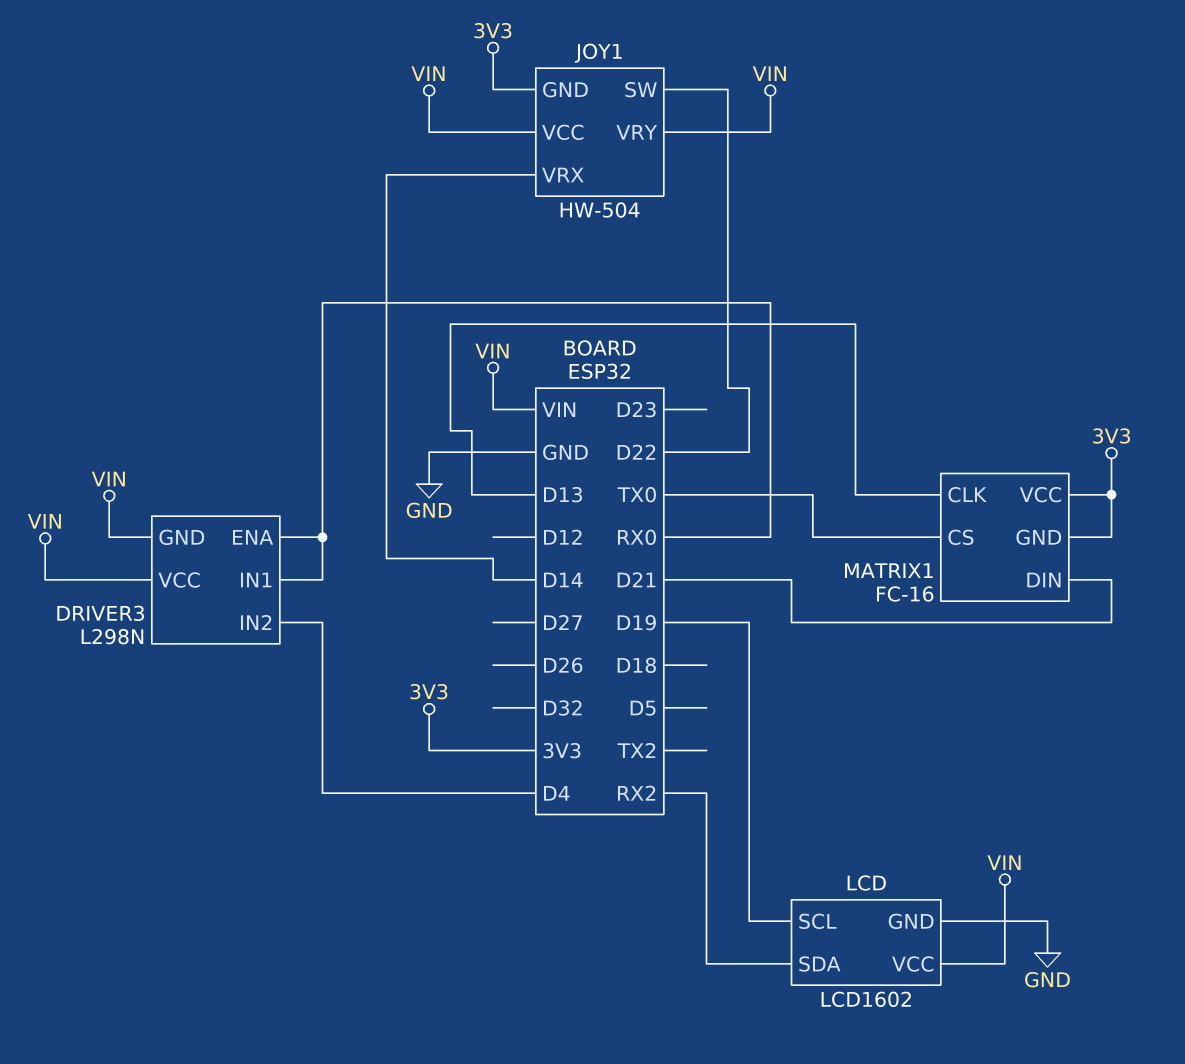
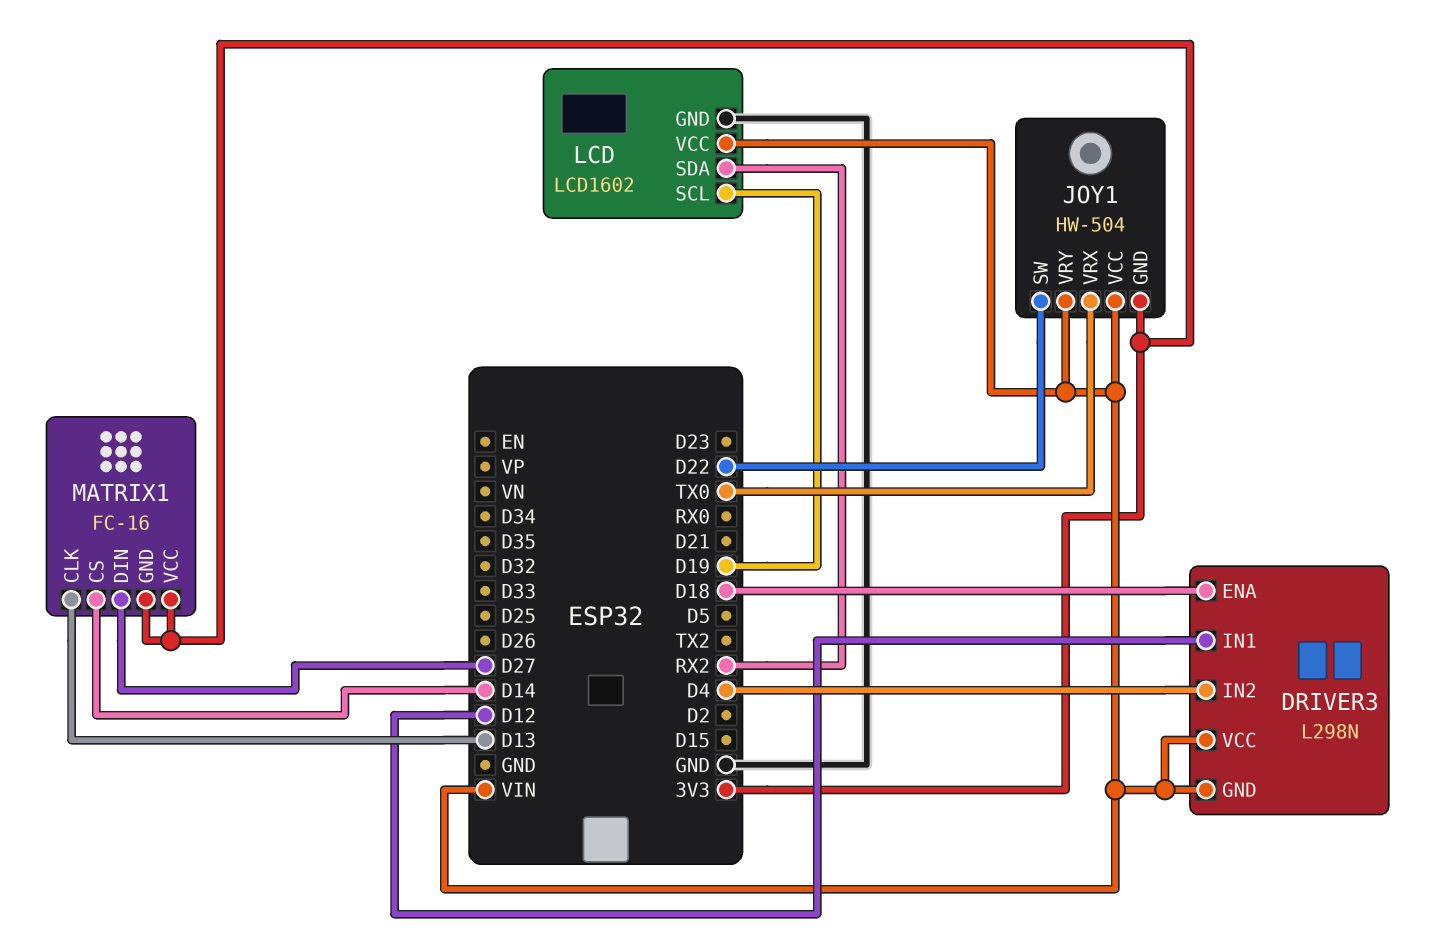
DRIVER3 pin ENA: RX0 -> D18
DRIVER3 pin IN1: RX0 -> D12
JOY1 pin VRX: D14 -> TX0
MATRIX1 pin CS: TX0 -> D14
MATRIX1 pin DIN: D21 -> D27

